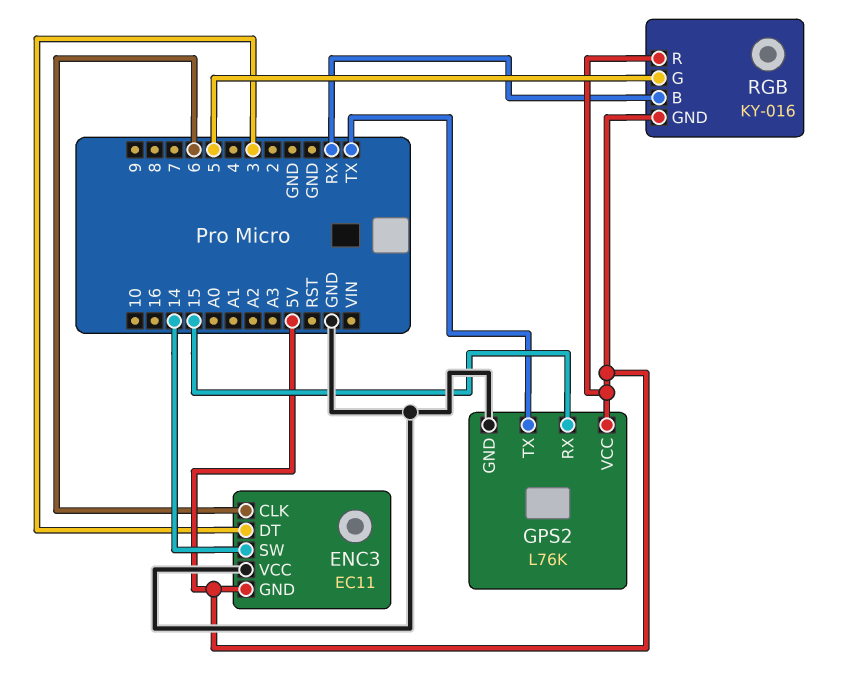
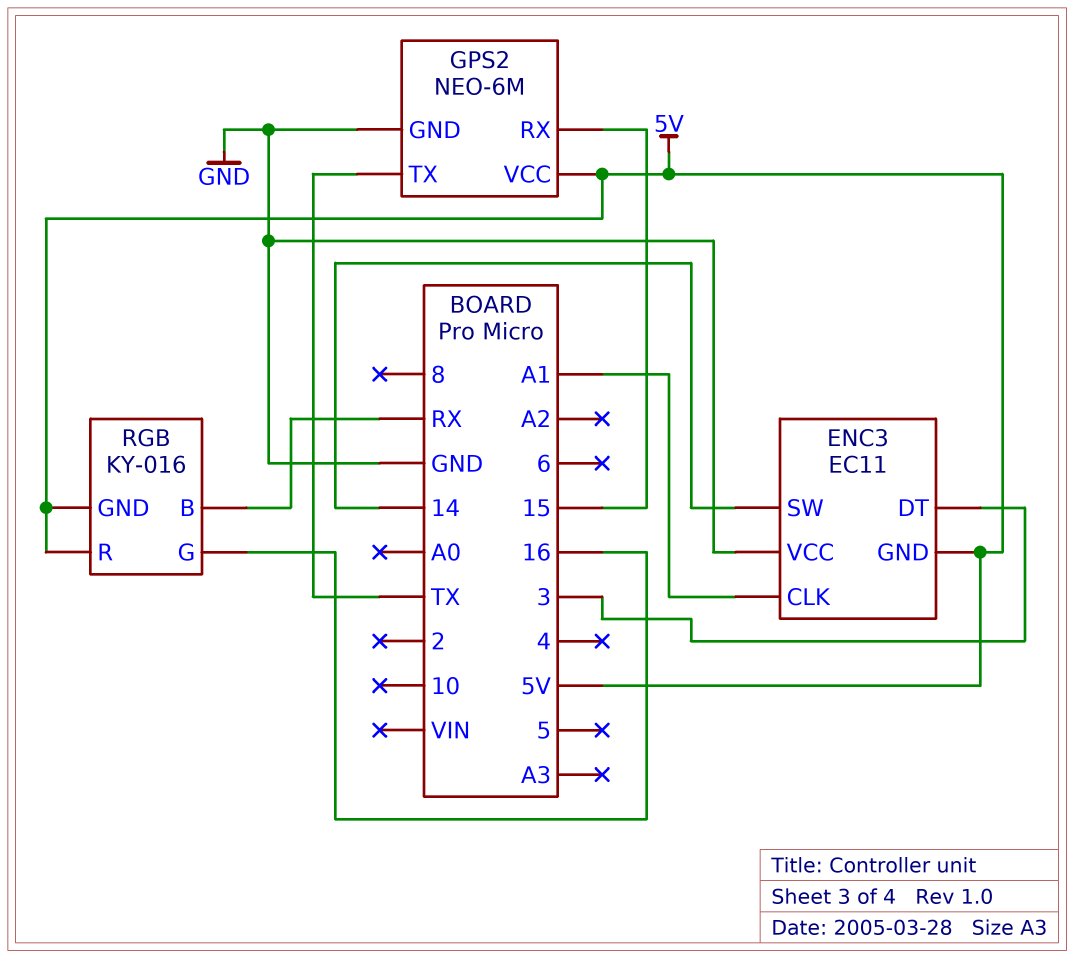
ENC3 pin CLK: 6 -> A1
GPS2: L76K -> NEO-6M
RGB pin G: 5 -> 16

